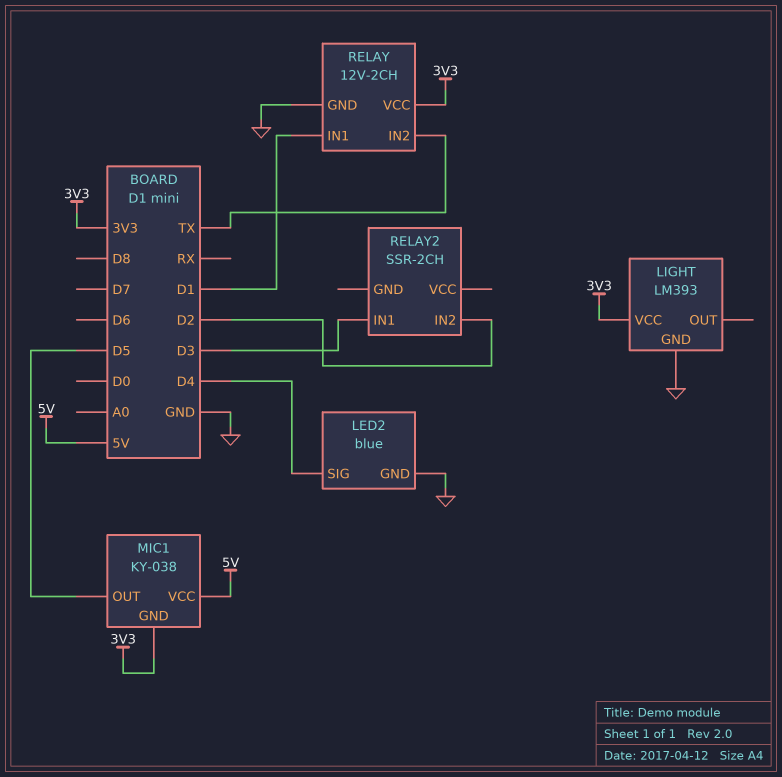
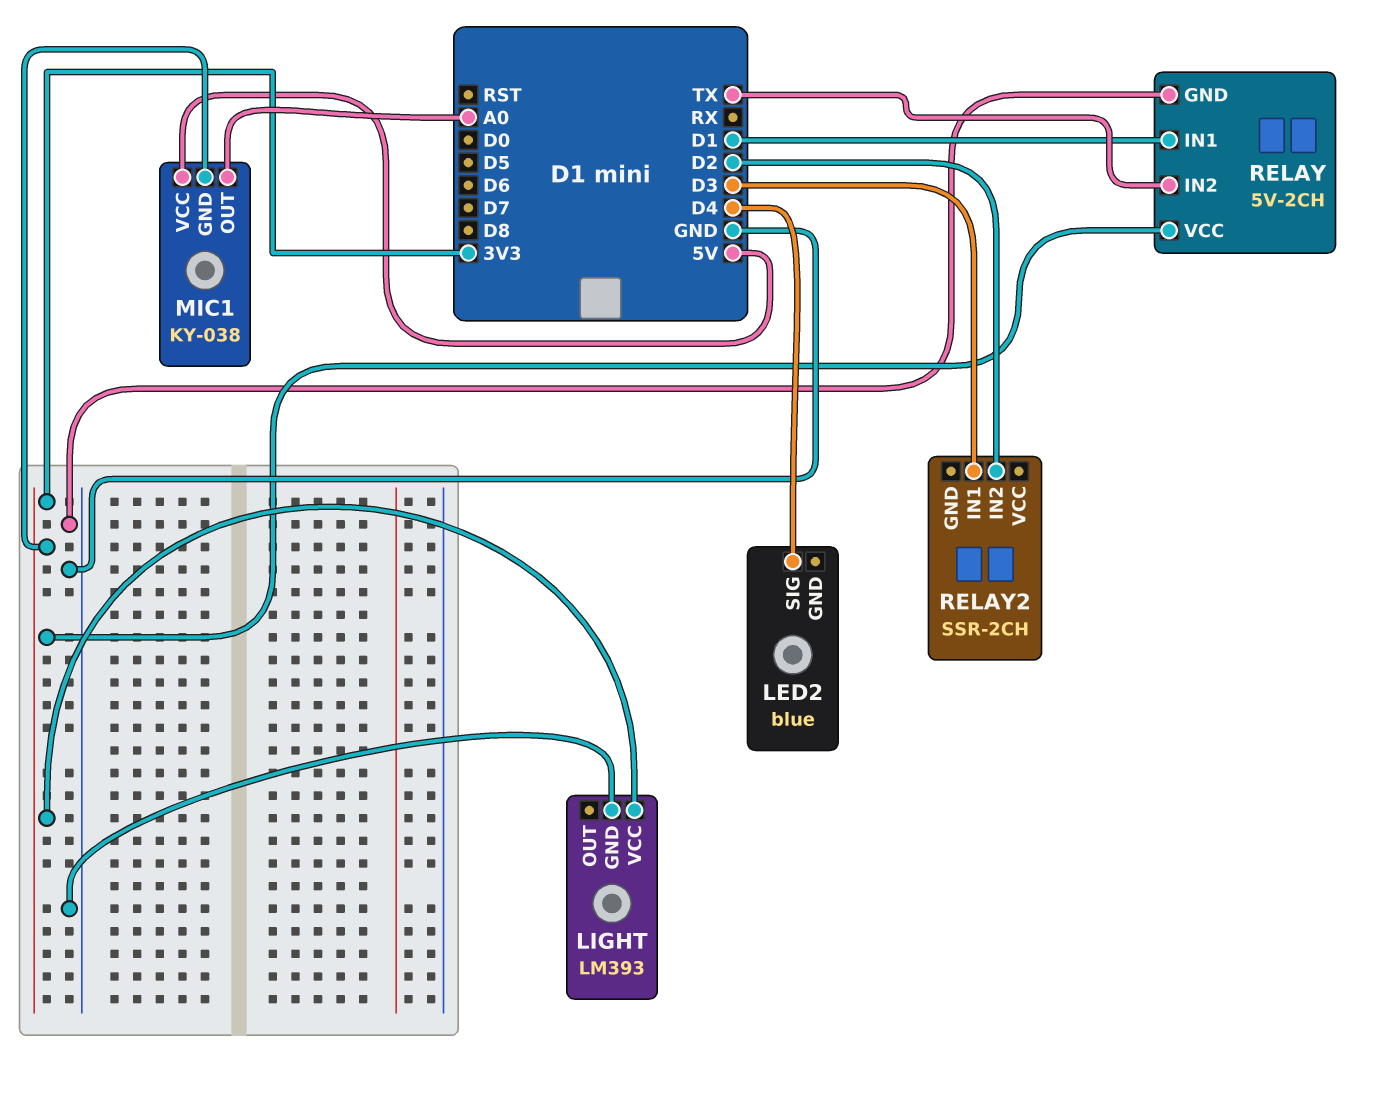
LED2 pin GND: GND -> none
MIC1 pin OUT: D5 -> A0
RELAY: 12V-2CH -> 5V-2CH

